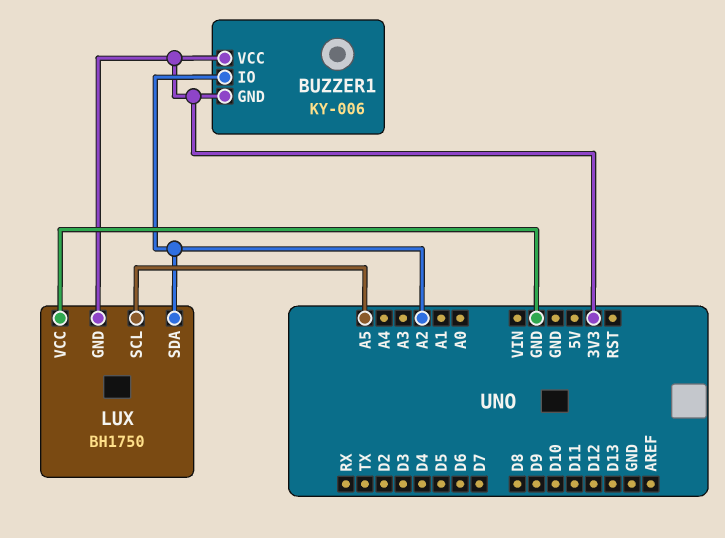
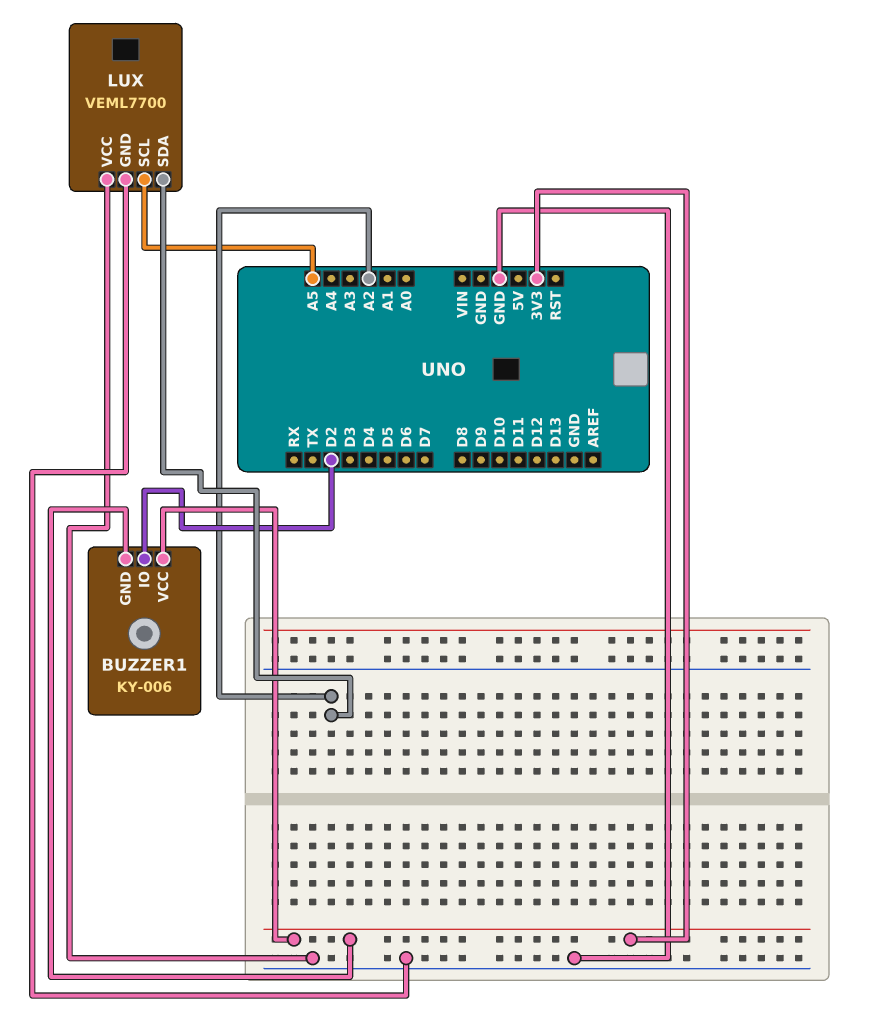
BUZZER1 pin IO: A2 -> D2
LUX: BH1750 -> VEML7700
LUX pin GND: 3V3 -> GND

